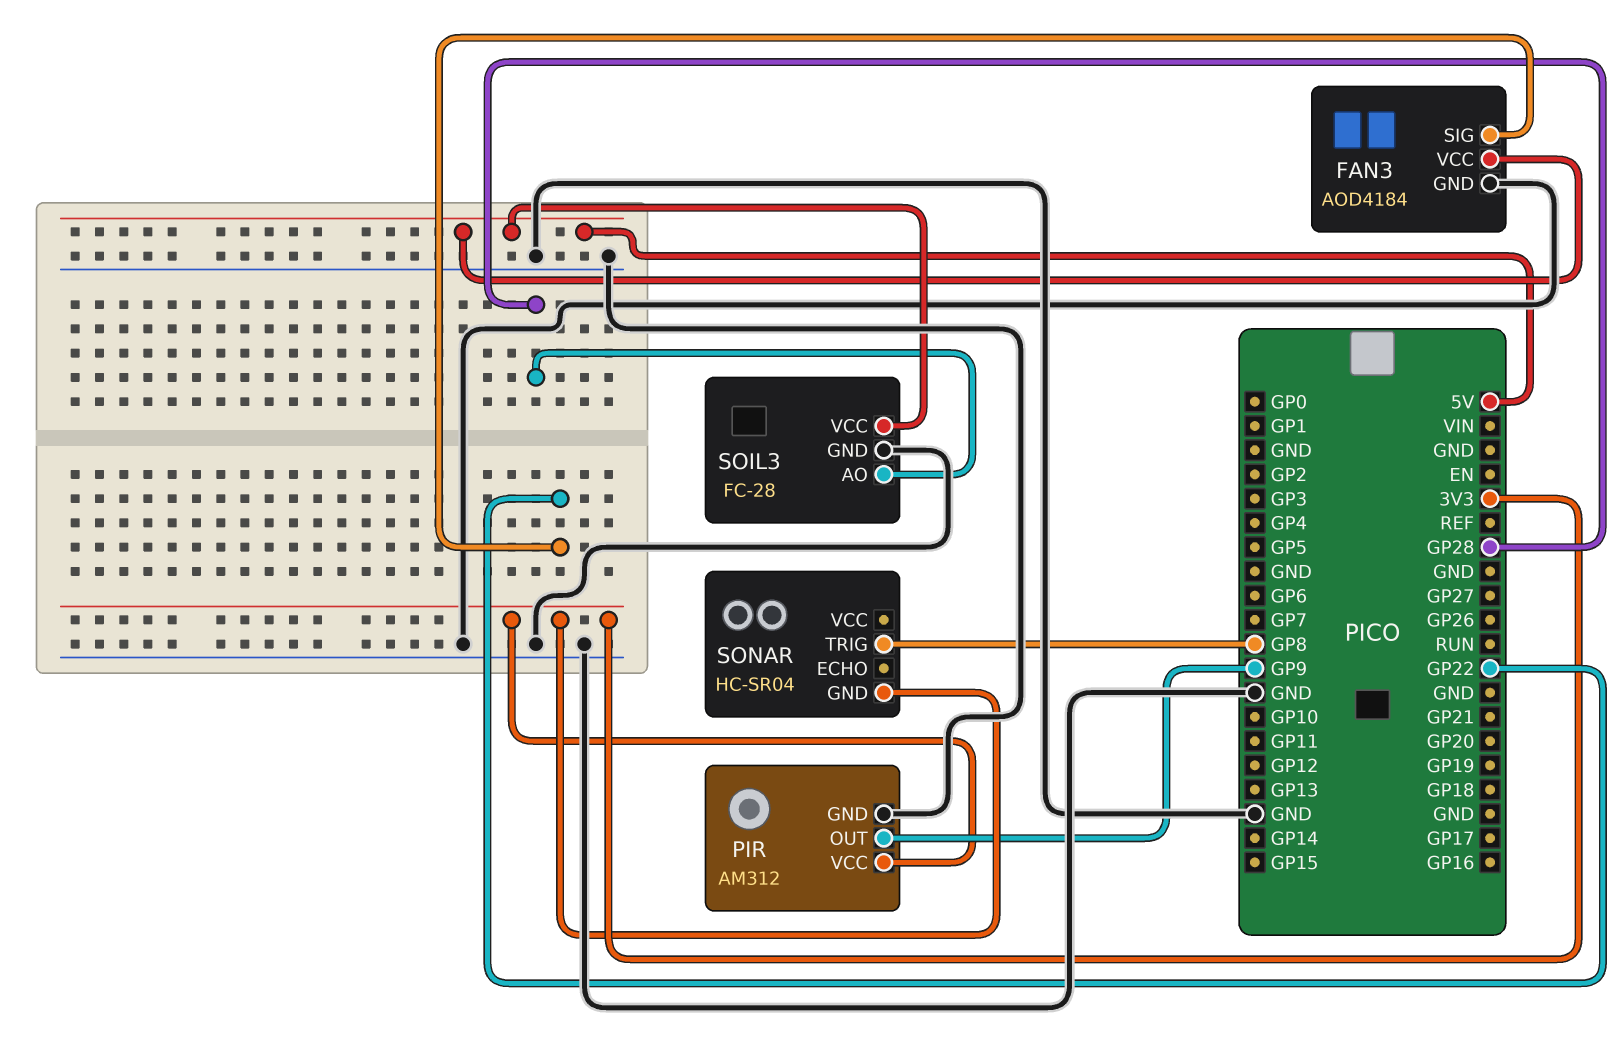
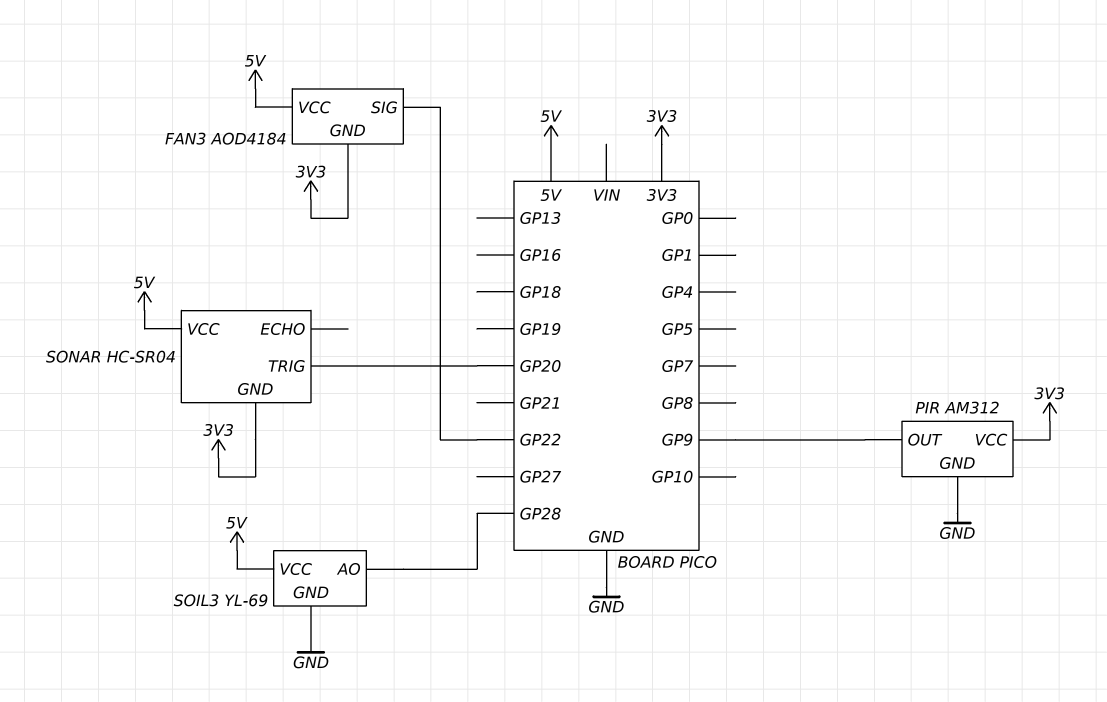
FAN3 pin GND: GND -> 3V3
SOIL3: FC-28 -> YL-69
SONAR pin TRIG: GP8 -> GP20
SONAR pin VCC: none -> 5V

